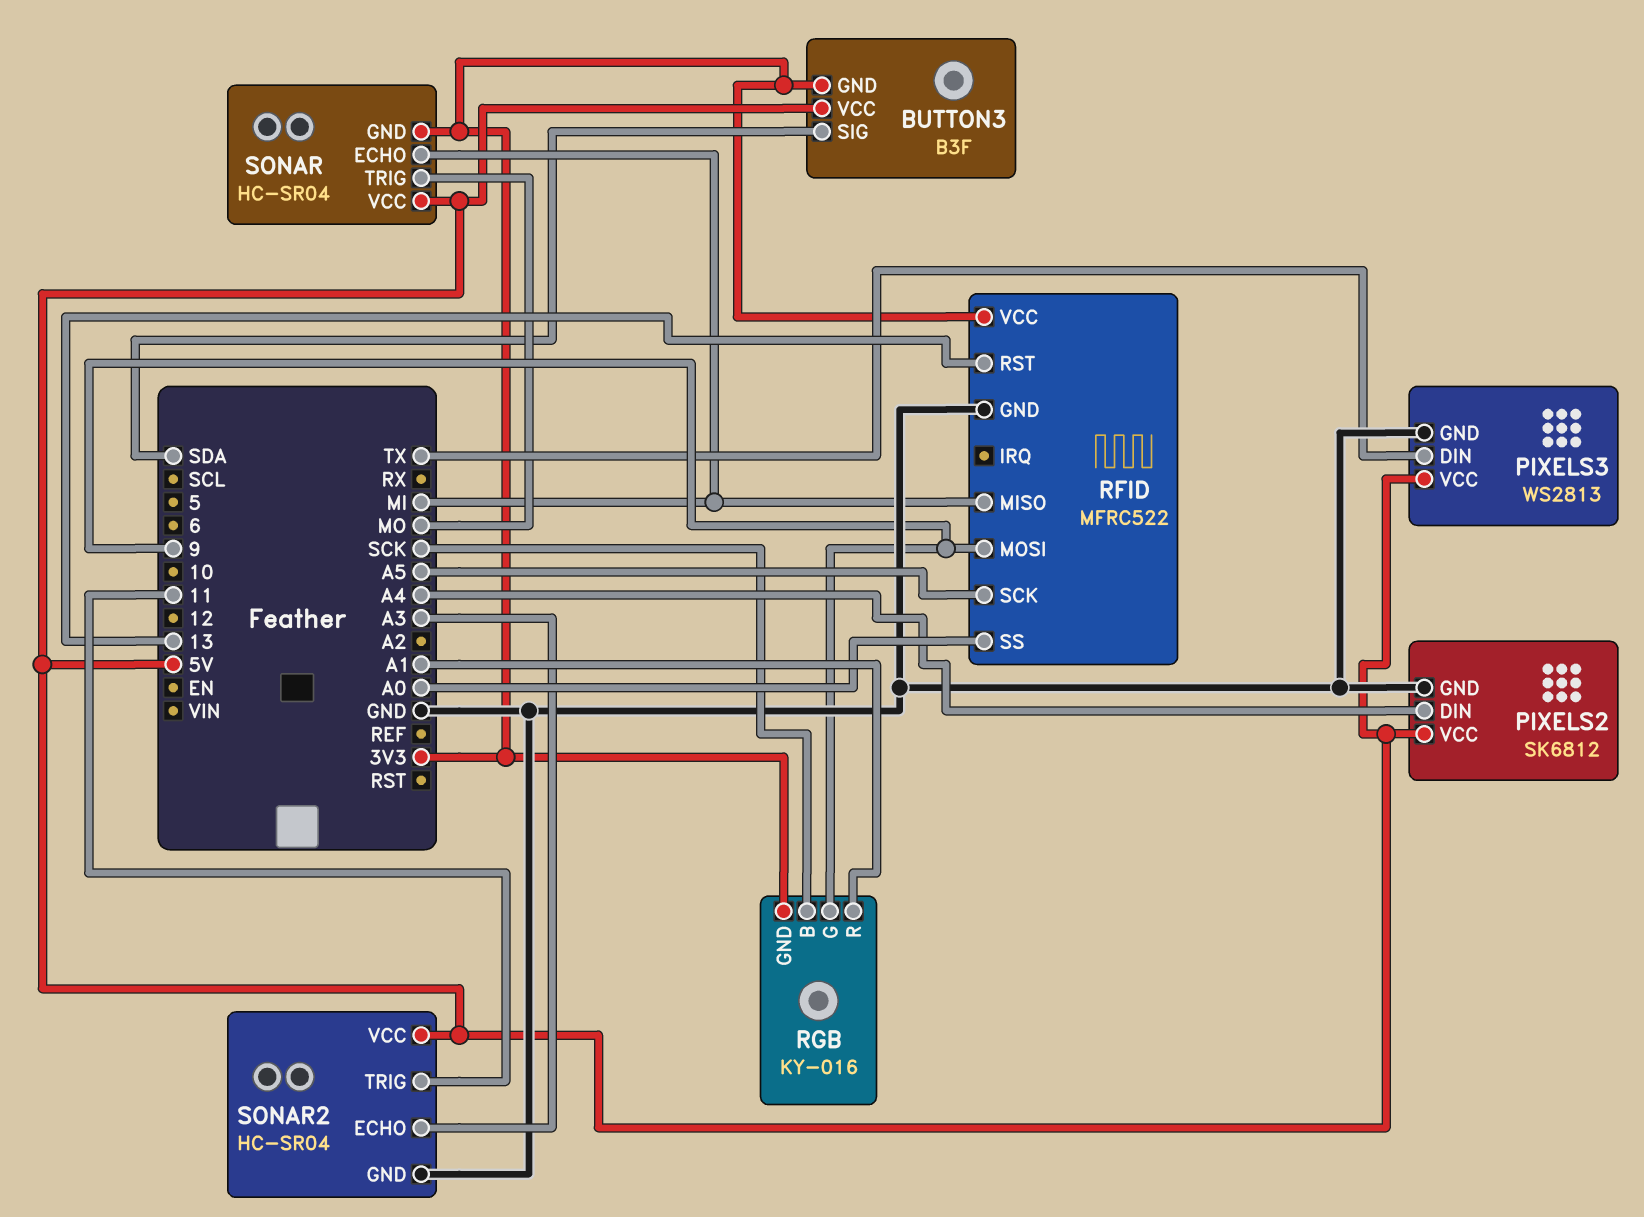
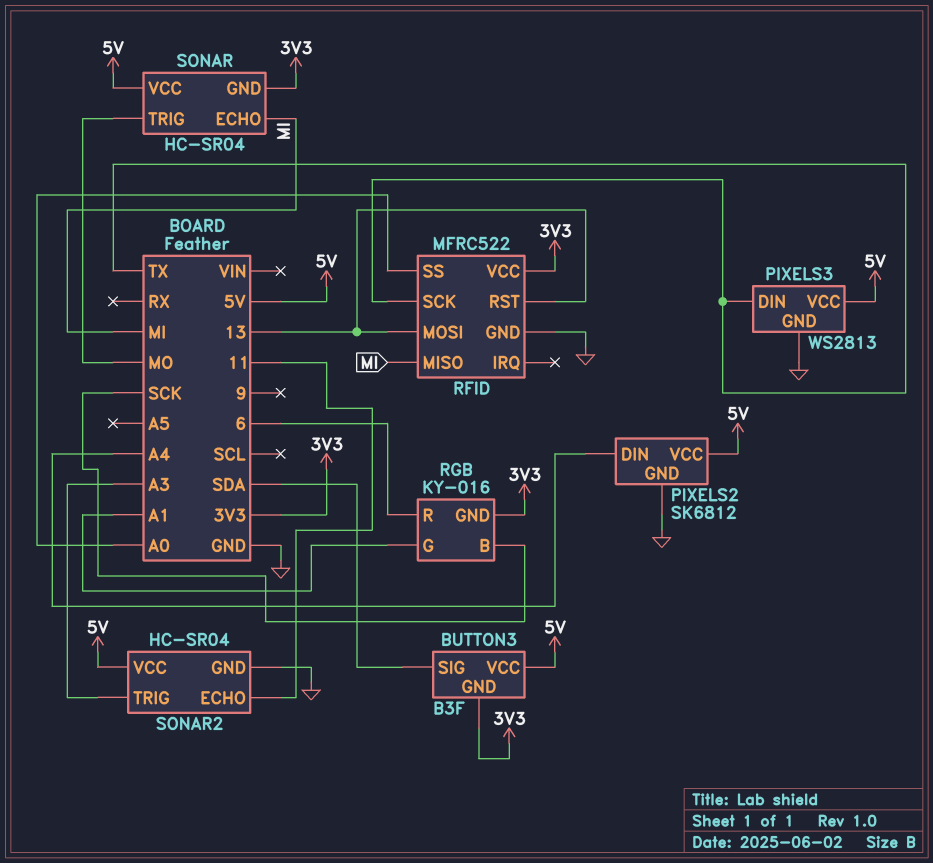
RFID pin MOSI: 9 -> 13
RFID pin SCK: A5 -> TX
RGB pin G: 9 -> A1
RGB pin R: A1 -> 6
SONAR2 pin ECHO: A3 -> 11
SONAR2 pin TRIG: 11 -> A3

